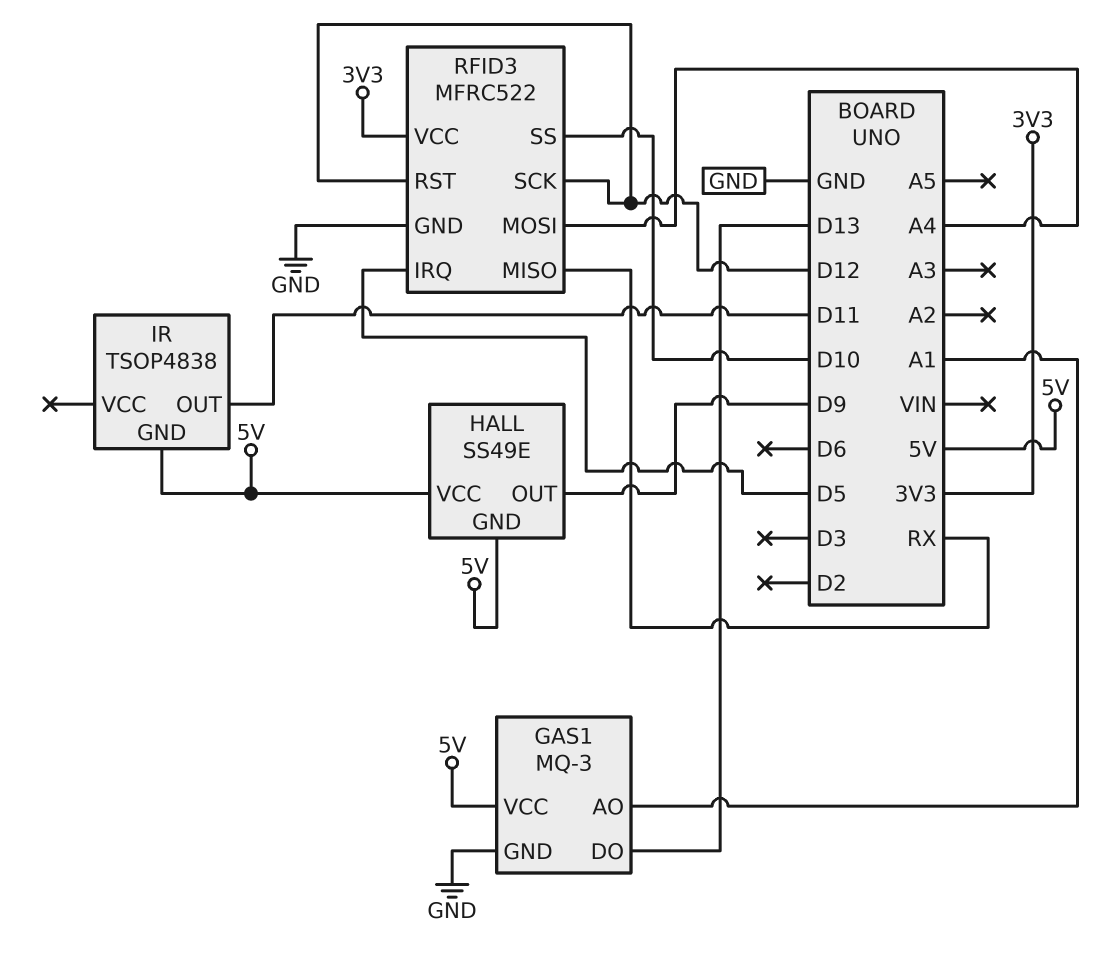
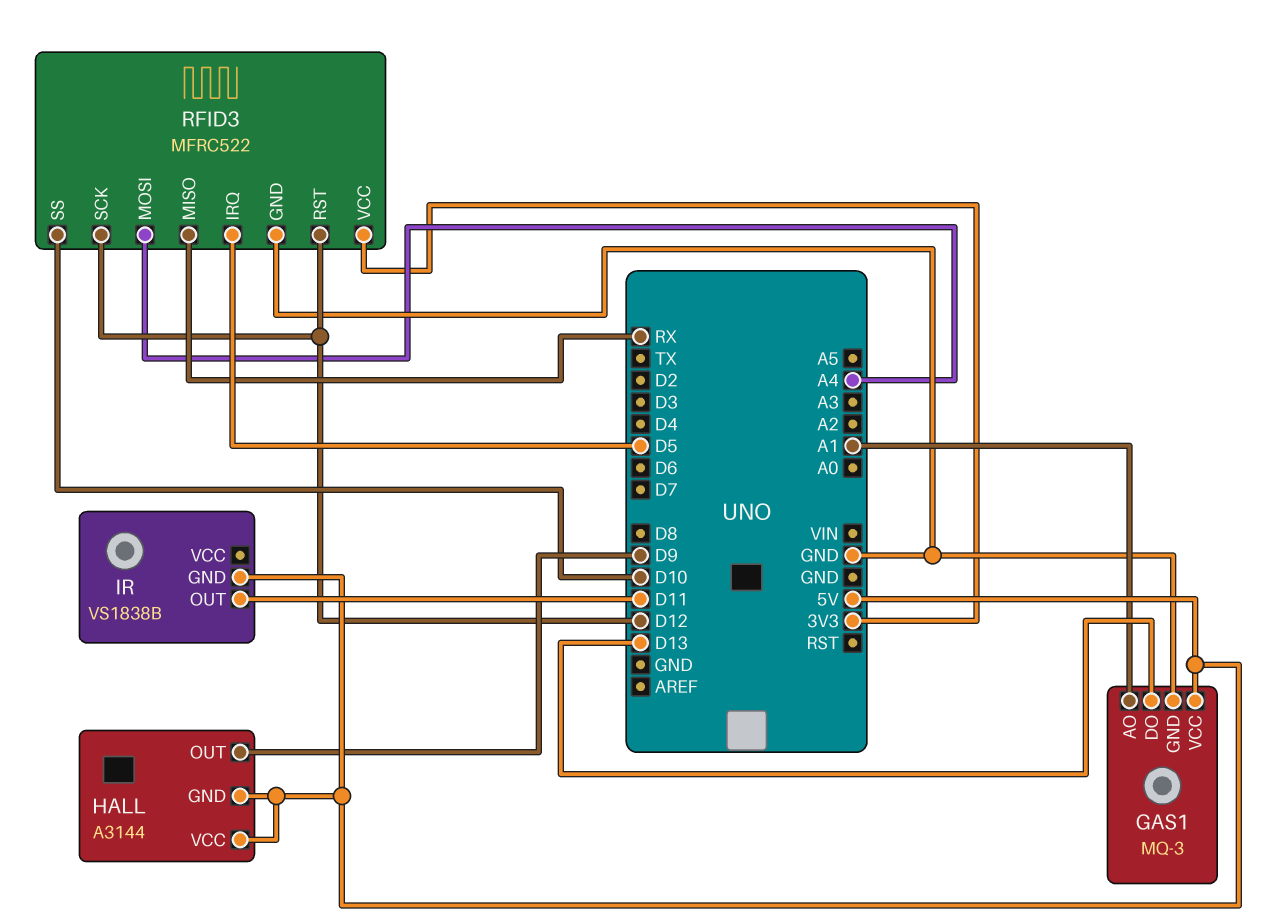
HALL: SS49E -> A3144
IR: TSOP4838 -> VS1838B

